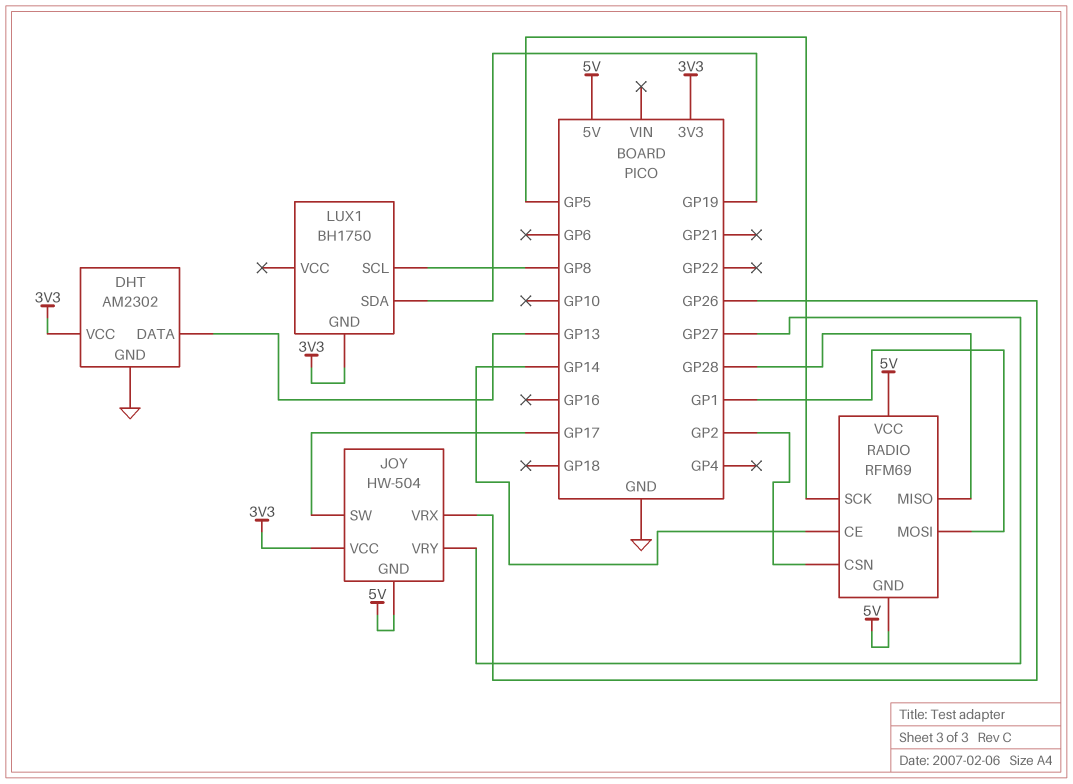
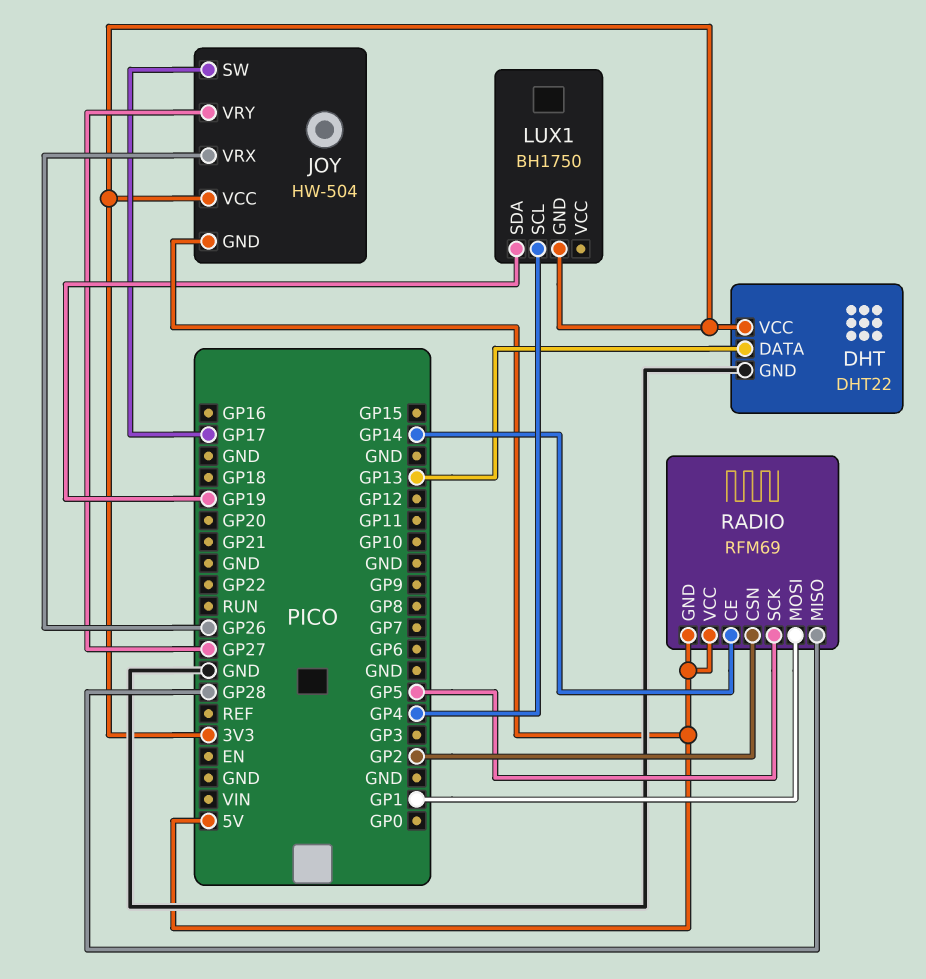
DHT: AM2302 -> DHT22
LUX1 pin SCL: GP8 -> GP4

